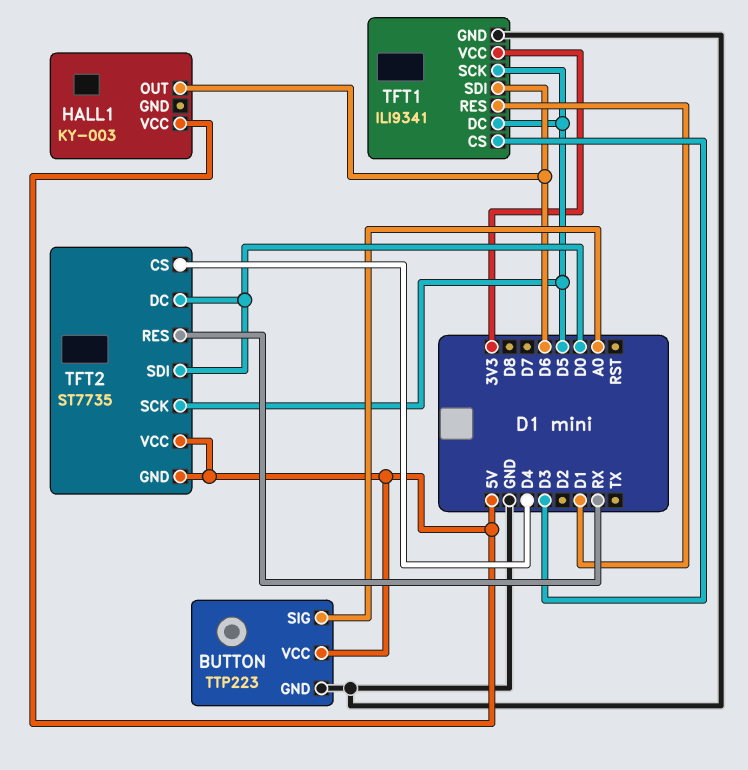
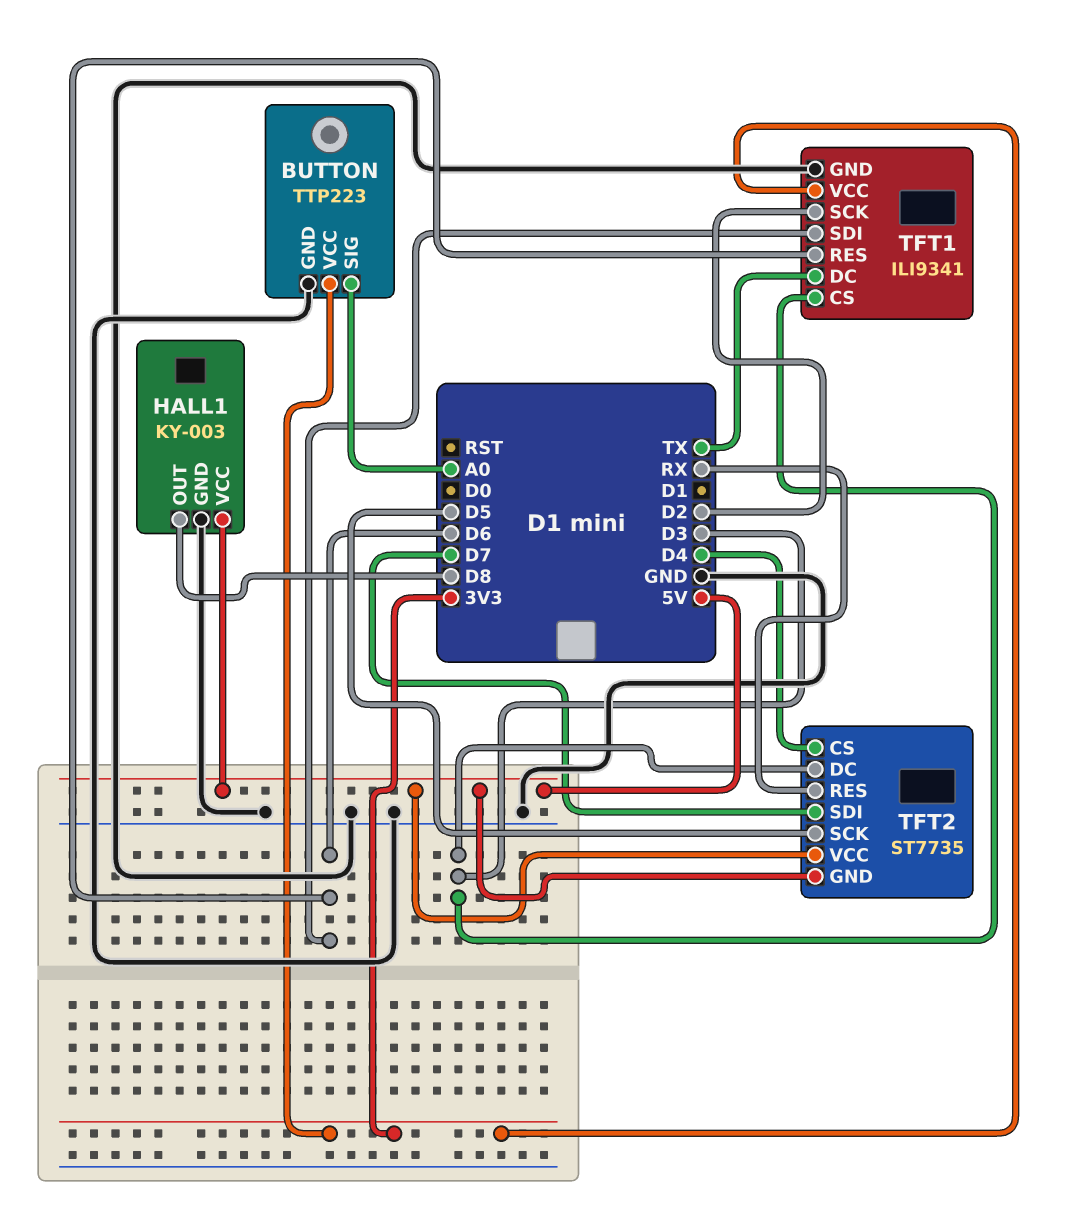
BUTTON pin VCC: 5V -> 3V3
HALL1 pin GND: none -> GND
HALL1 pin OUT: D6 -> D8
TFT1 pin DC: D5 -> TX
TFT1 pin RES: D1 -> D6
TFT1 pin SCK: D5 -> D2
TFT2 pin DC: D0 -> D3
TFT2 pin SDI: D0 -> D7

